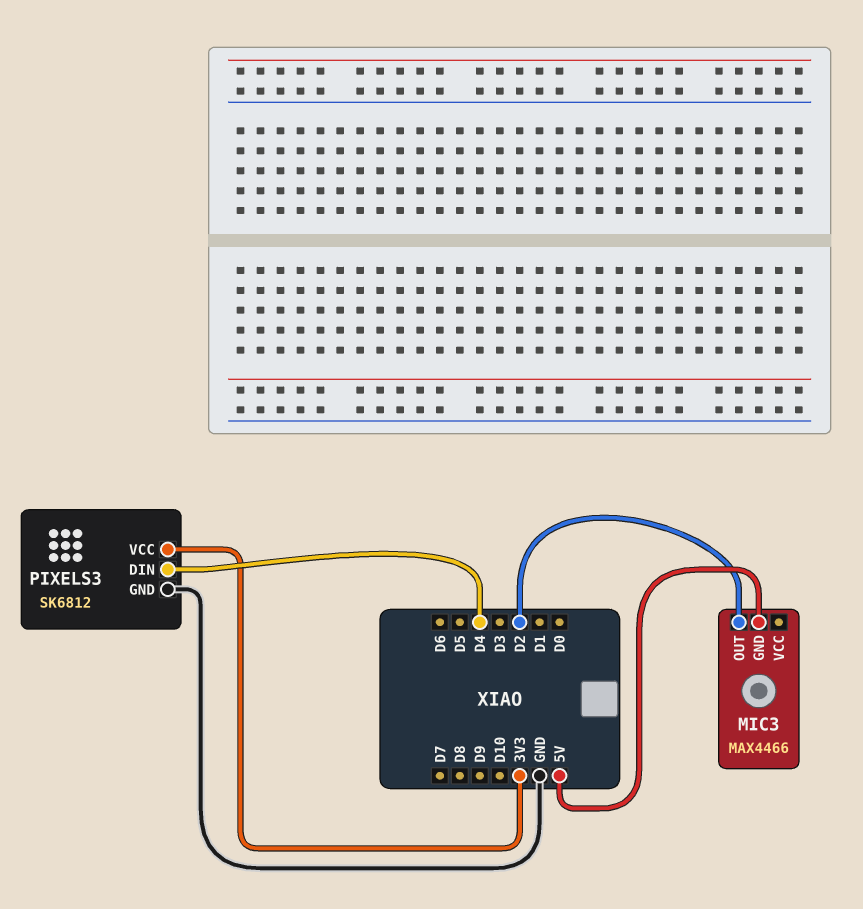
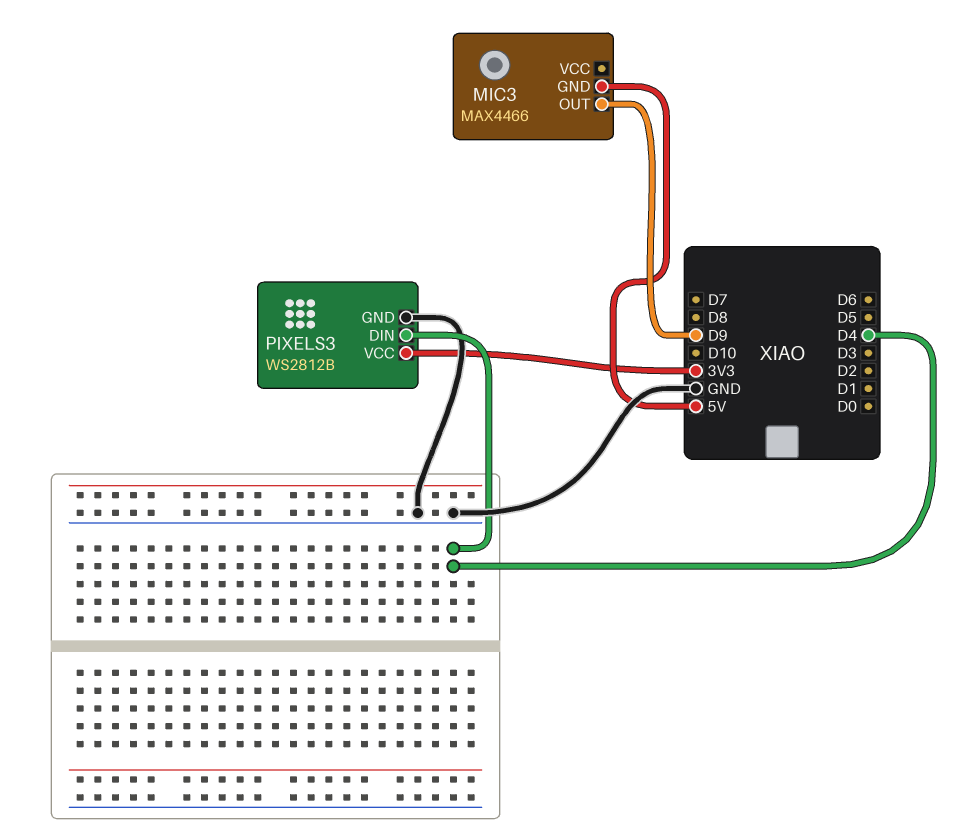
MIC3 pin OUT: D2 -> D9
PIXELS3: SK6812 -> WS2812B

